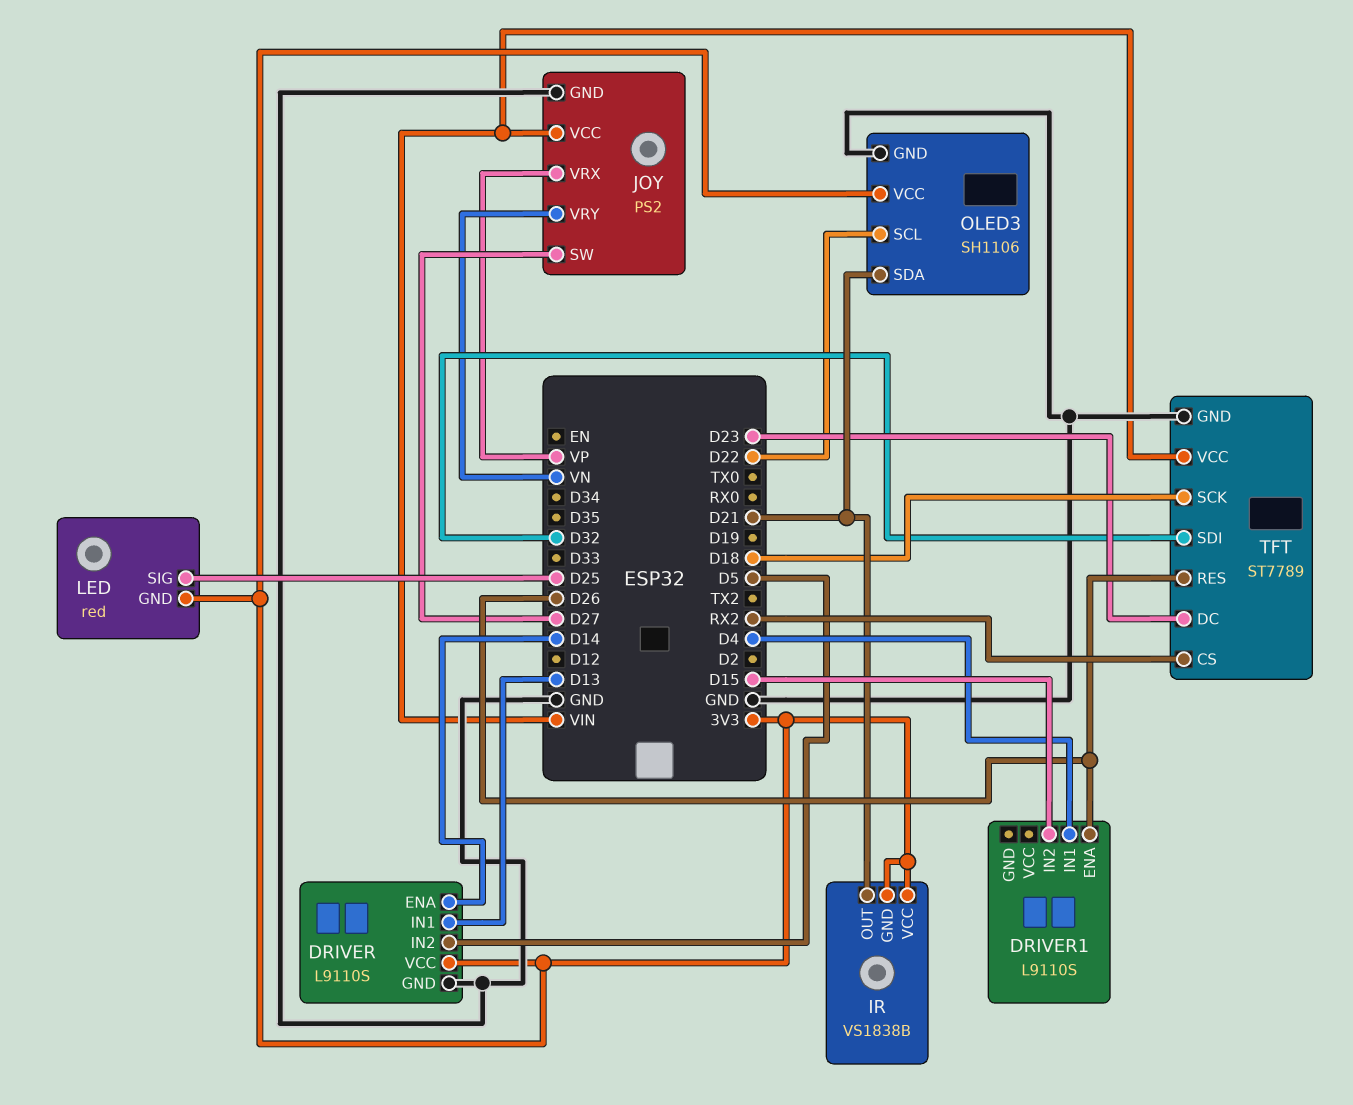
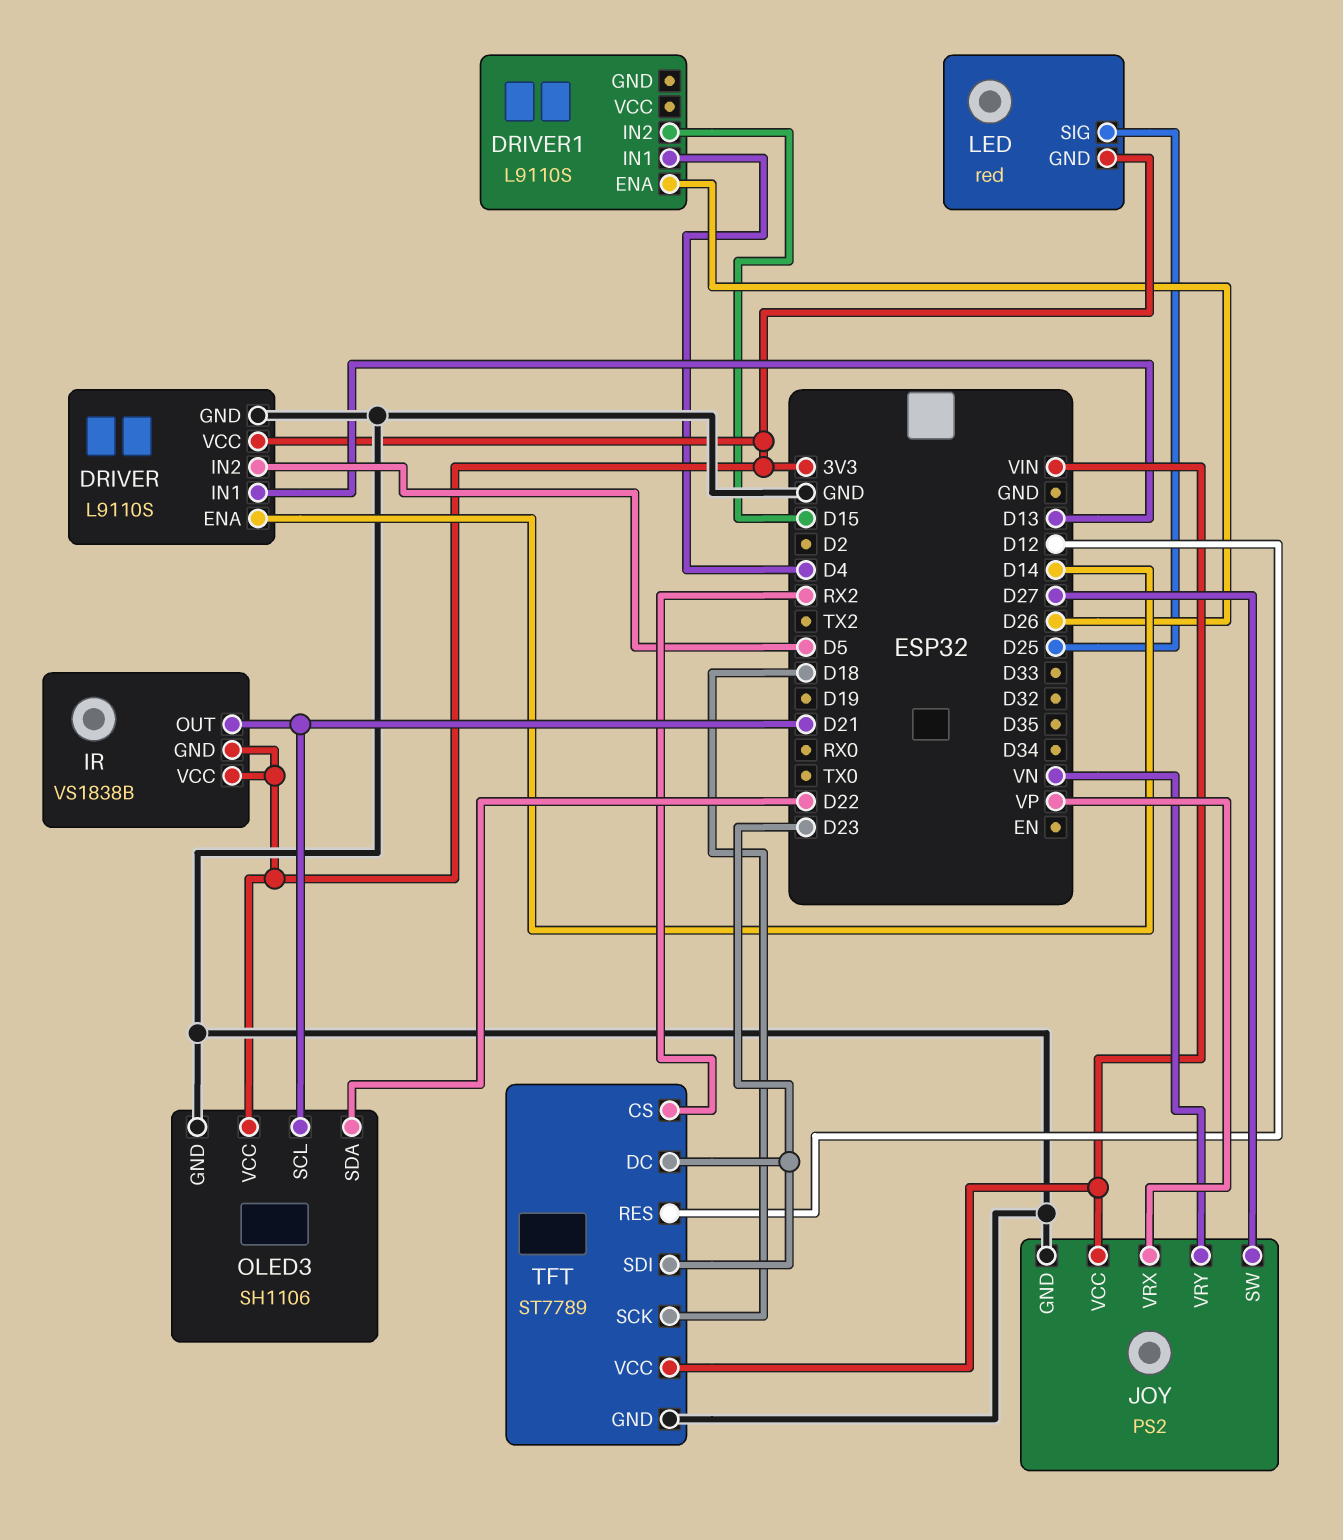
OLED3 pin SCL: D22 -> D21
OLED3 pin SDA: D21 -> D22
TFT pin RES: D26 -> D12
TFT pin SDI: D32 -> D23

